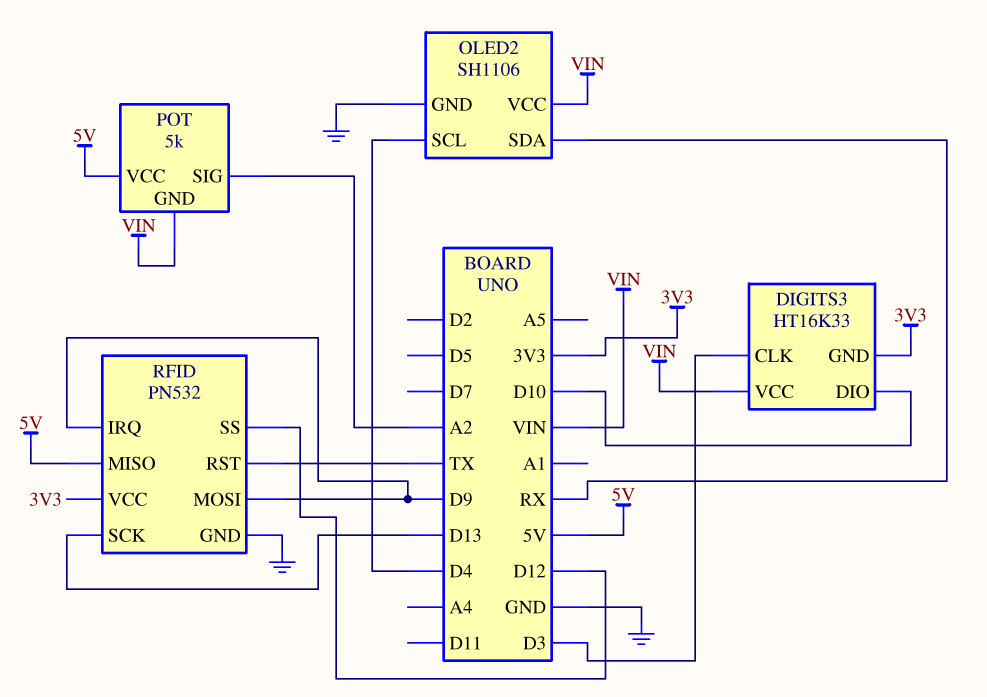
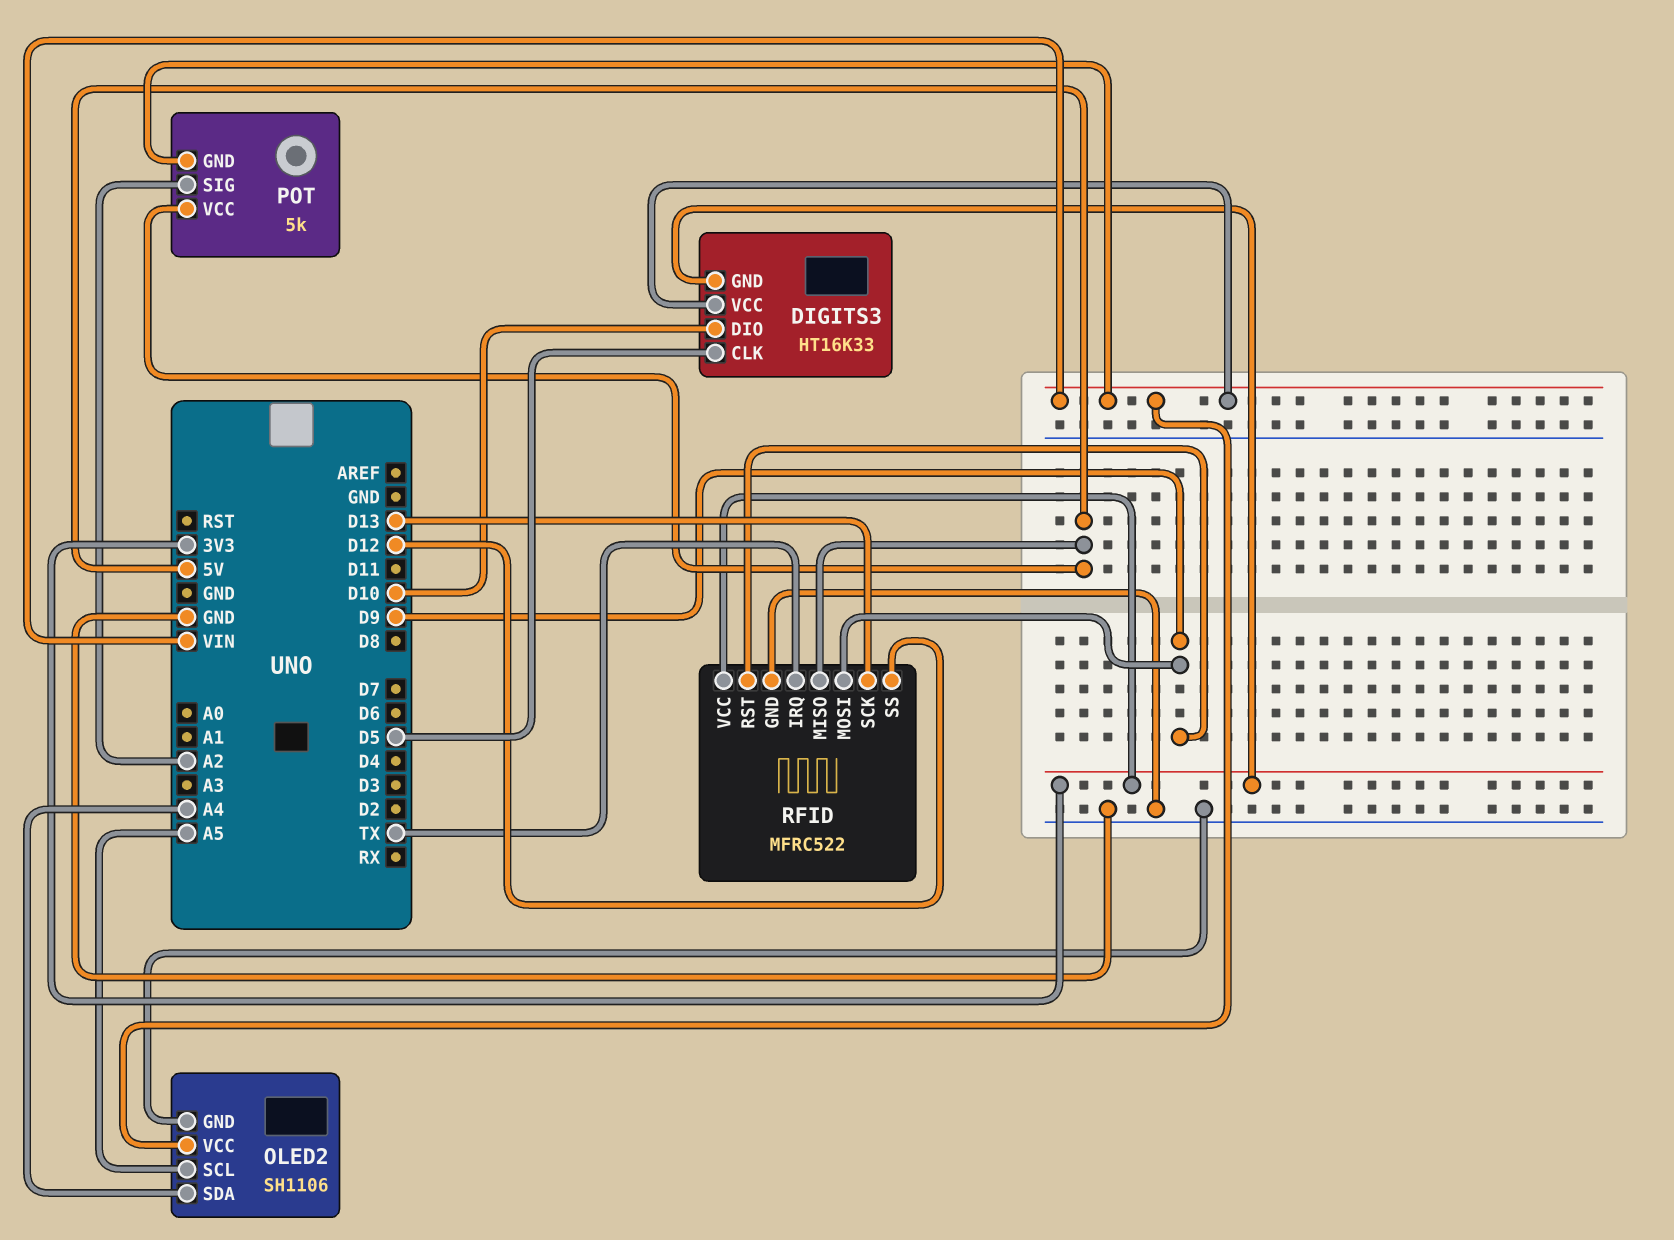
DIGITS3 pin CLK: D3 -> D5
OLED2 pin SCL: D4 -> A5
OLED2 pin SDA: RX -> A4
RFID: PN532 -> MFRC522
RFID pin IRQ: D9 -> TX
RFID pin RST: TX -> D9

